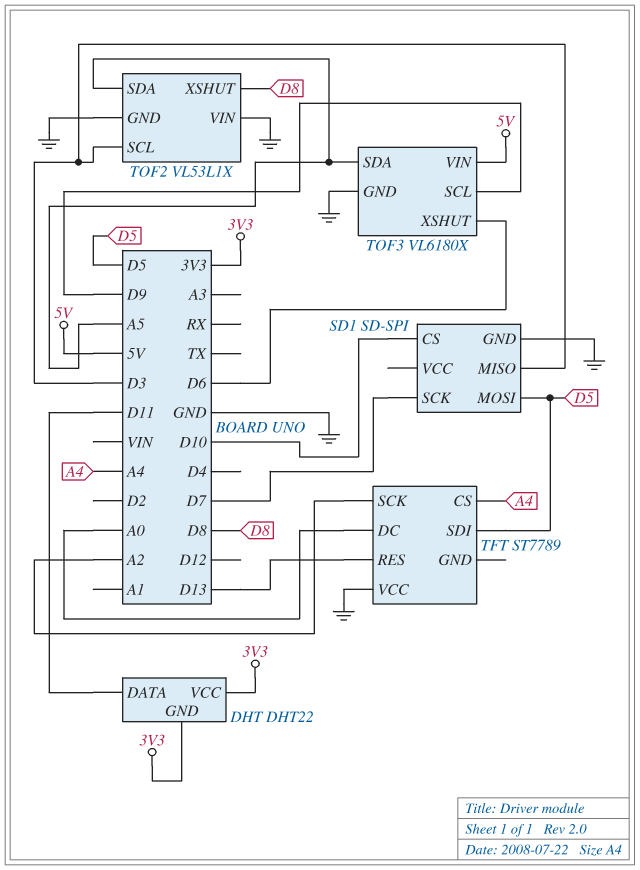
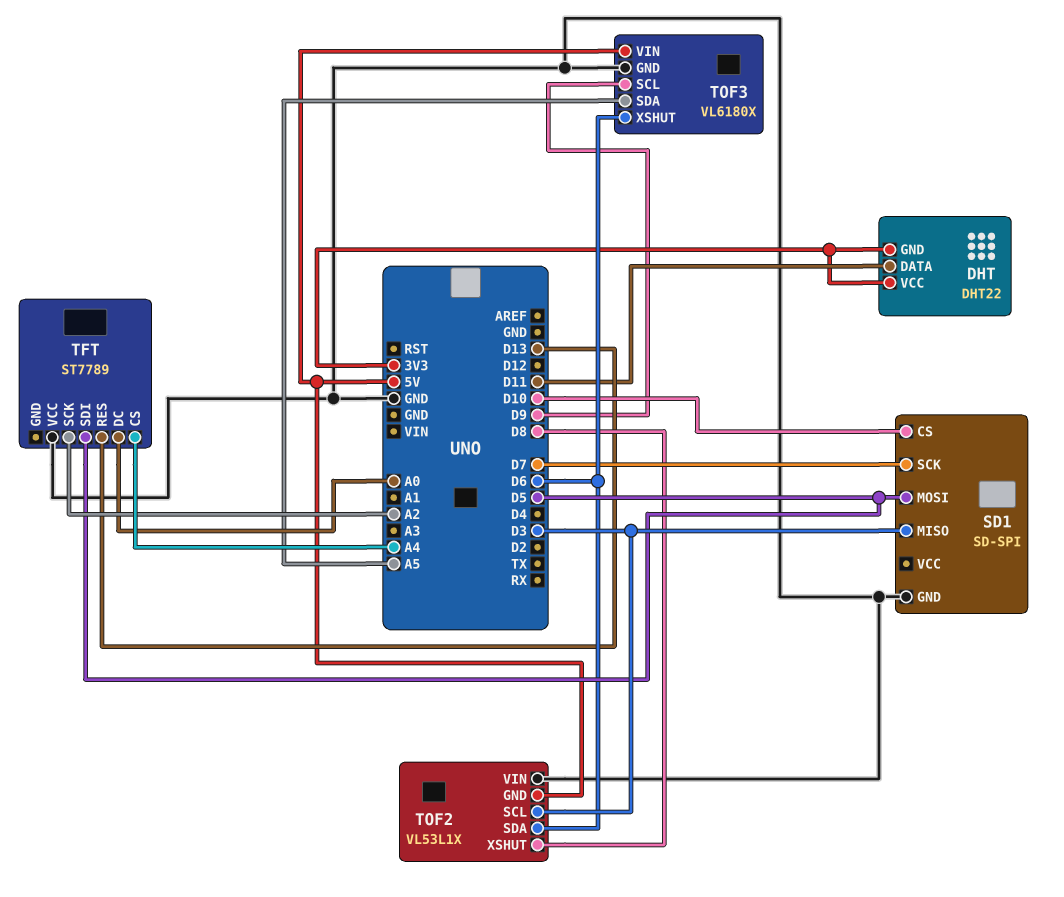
TOF2 pin GND: GND -> 5V
TOF2 pin SDA: A5 -> D6

